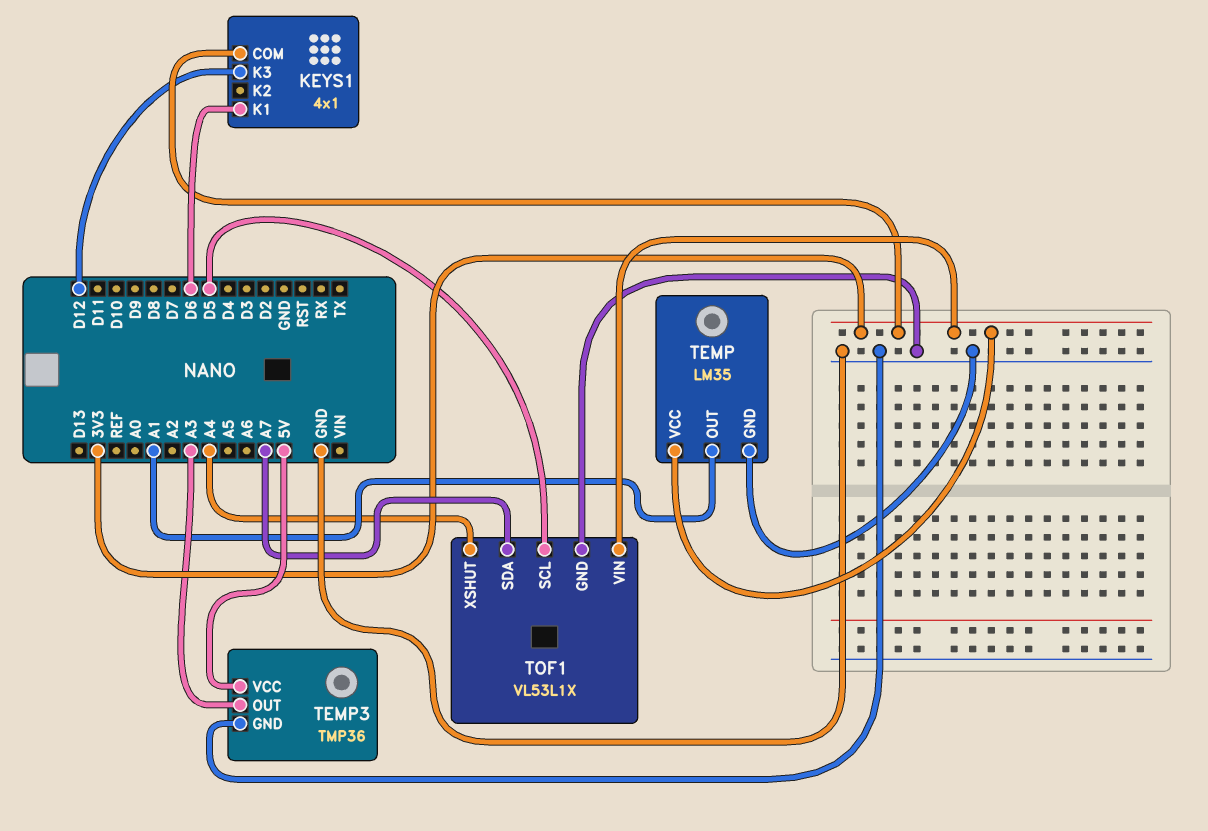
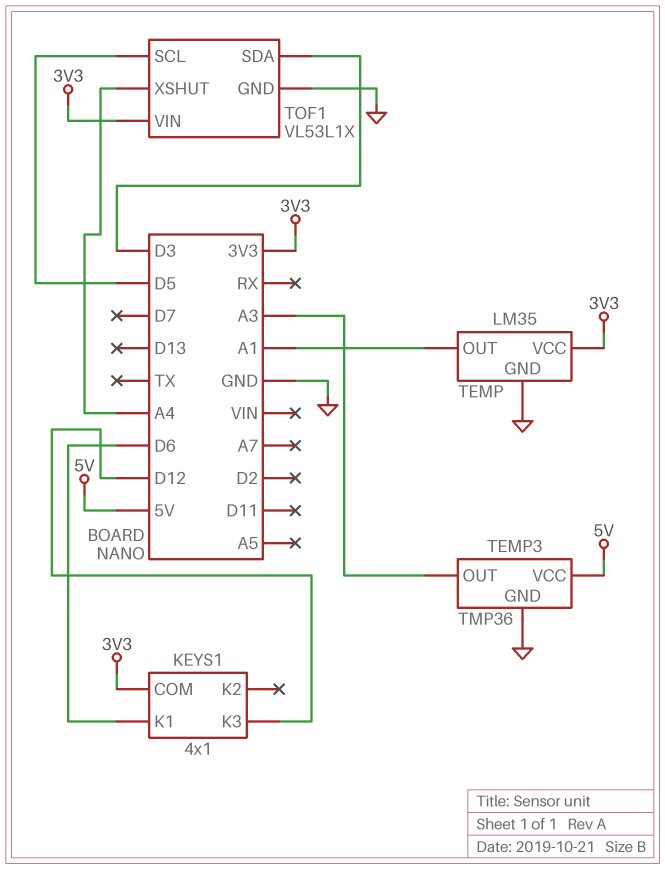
TOF1 pin SDA: A7 -> D3

